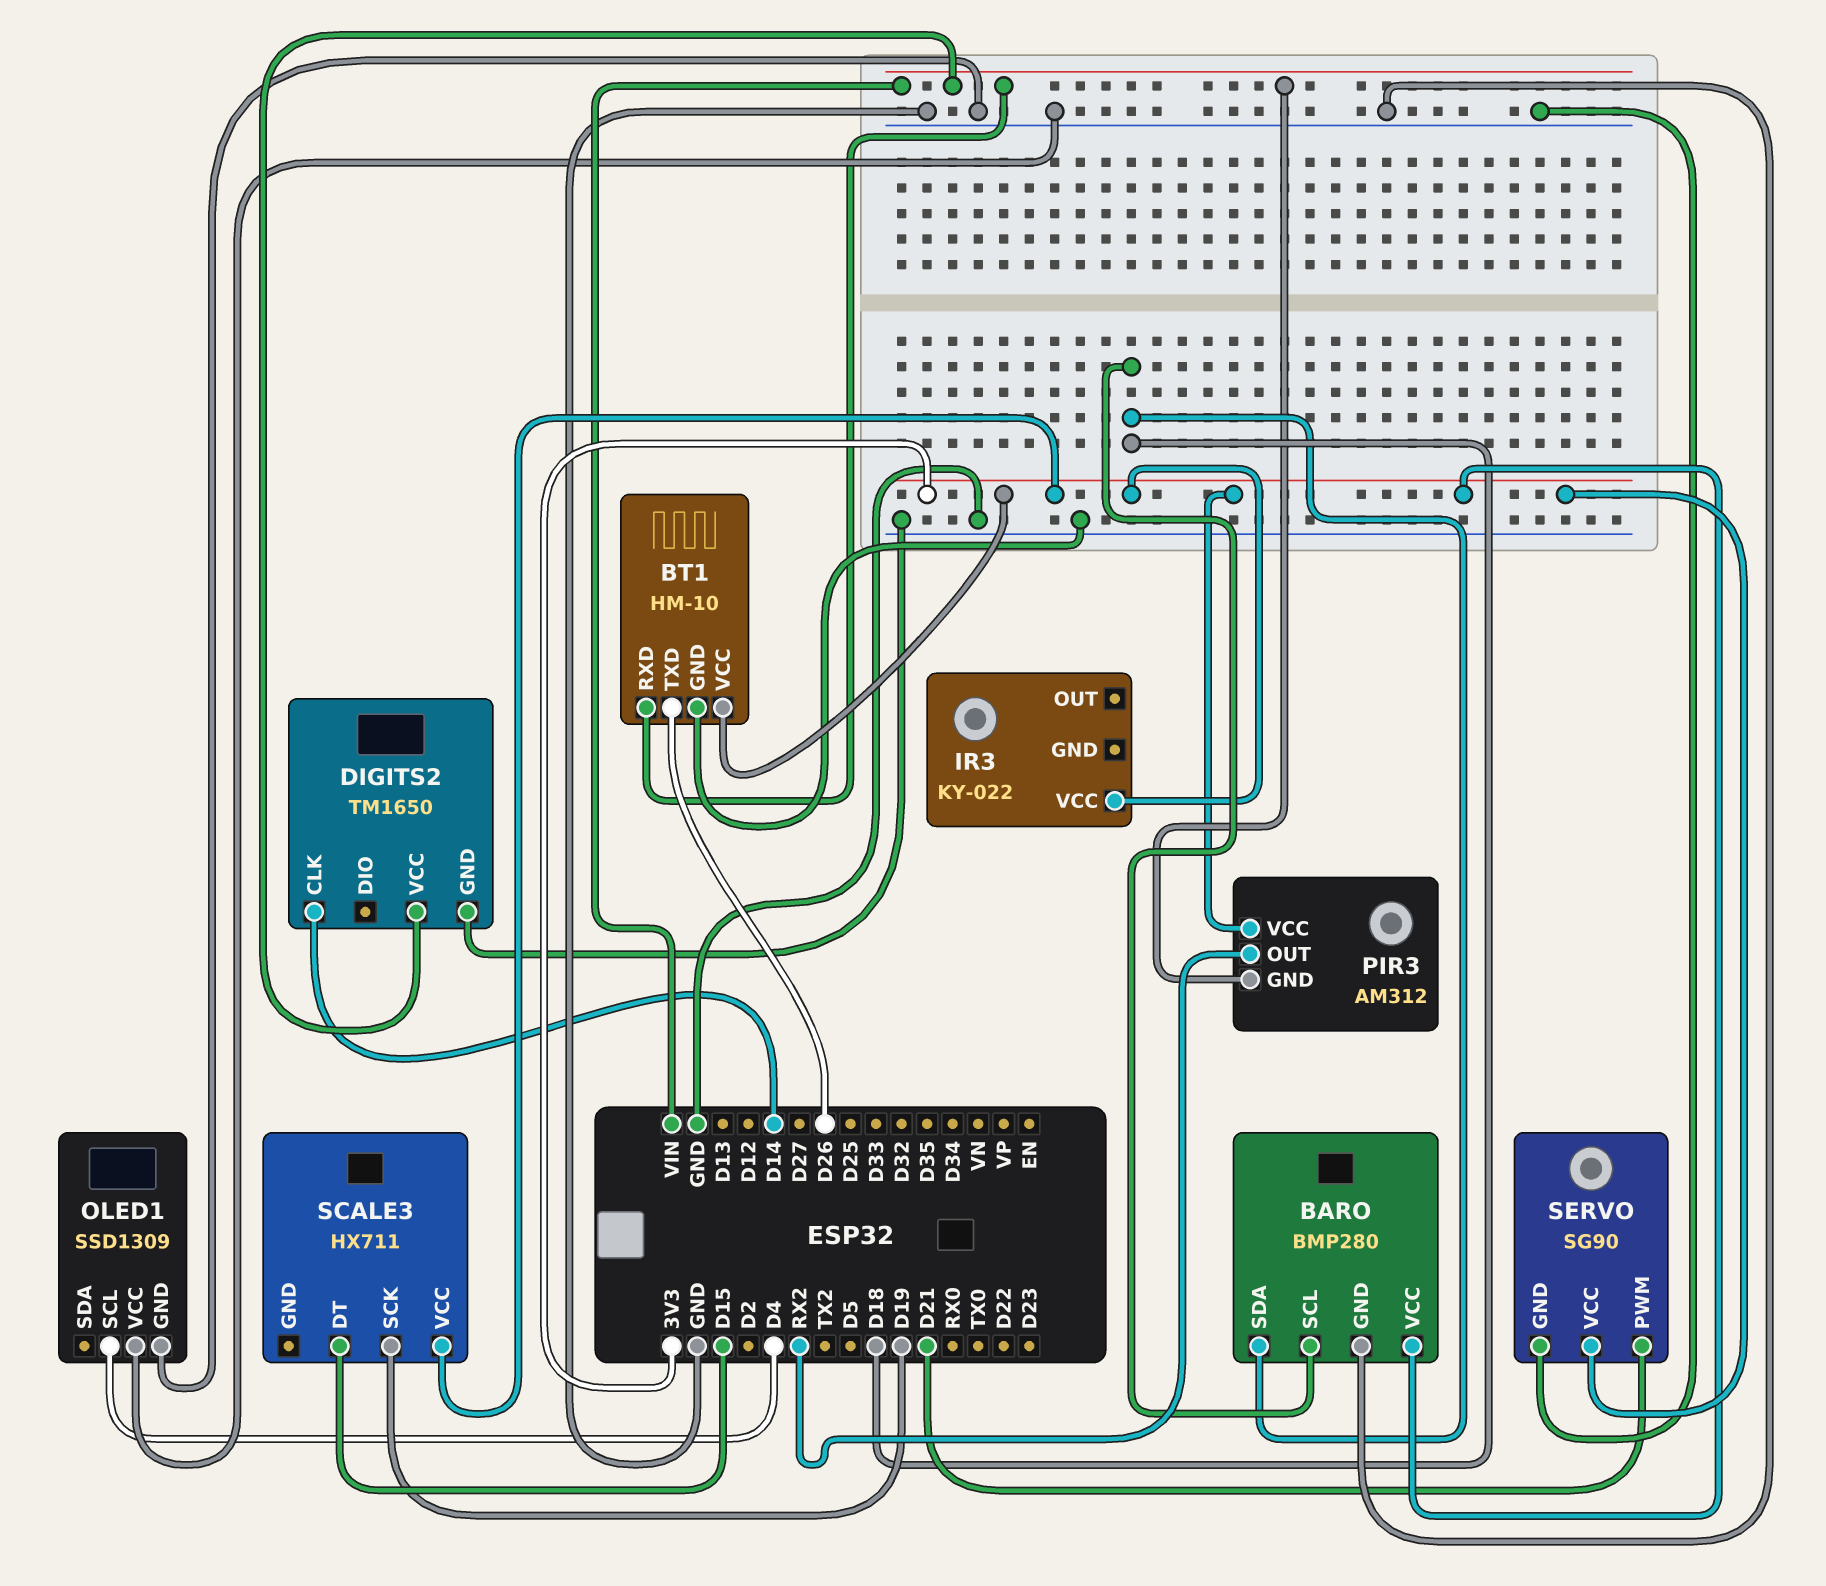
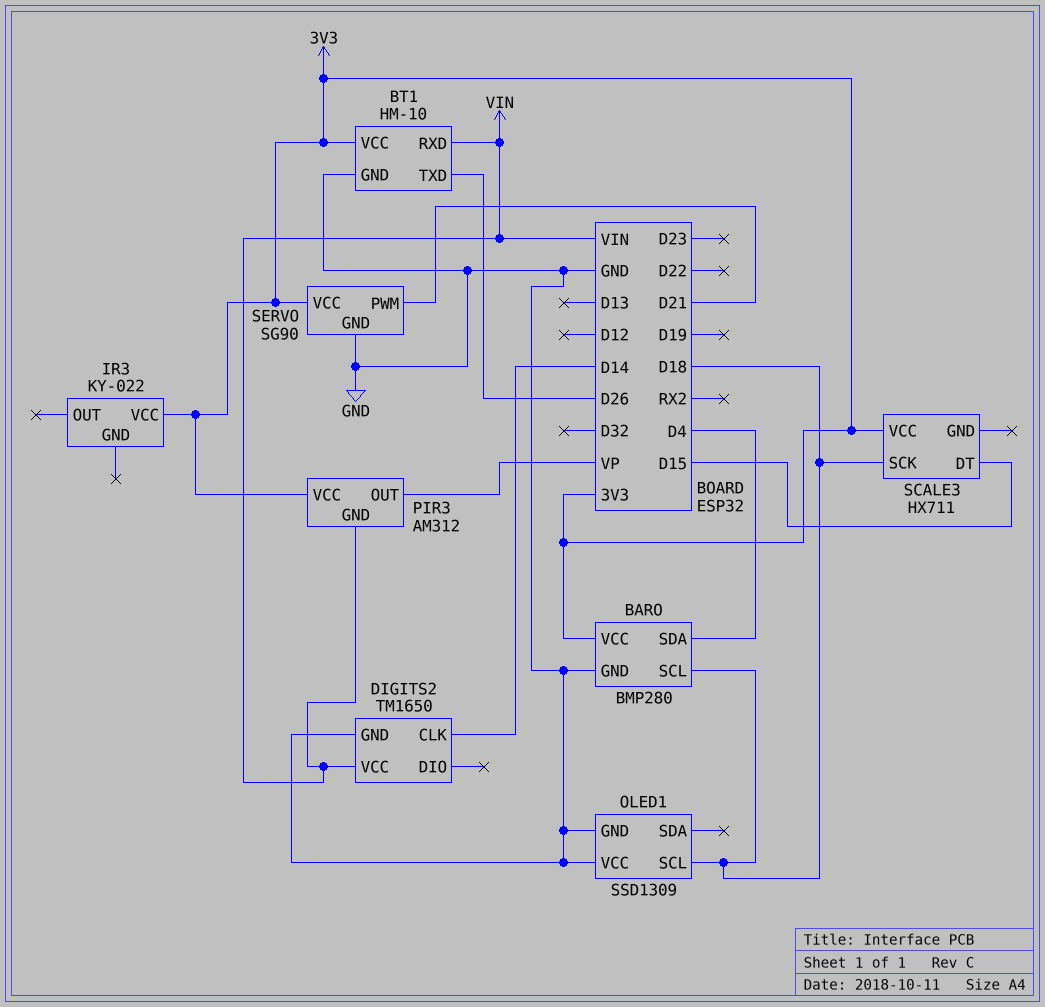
BARO pin SDA: D18 -> D4
OLED1 pin SCL: D4 -> D18
PIR3 pin OUT: RX2 -> VP
SCALE3 pin SCK: D19 -> D18

